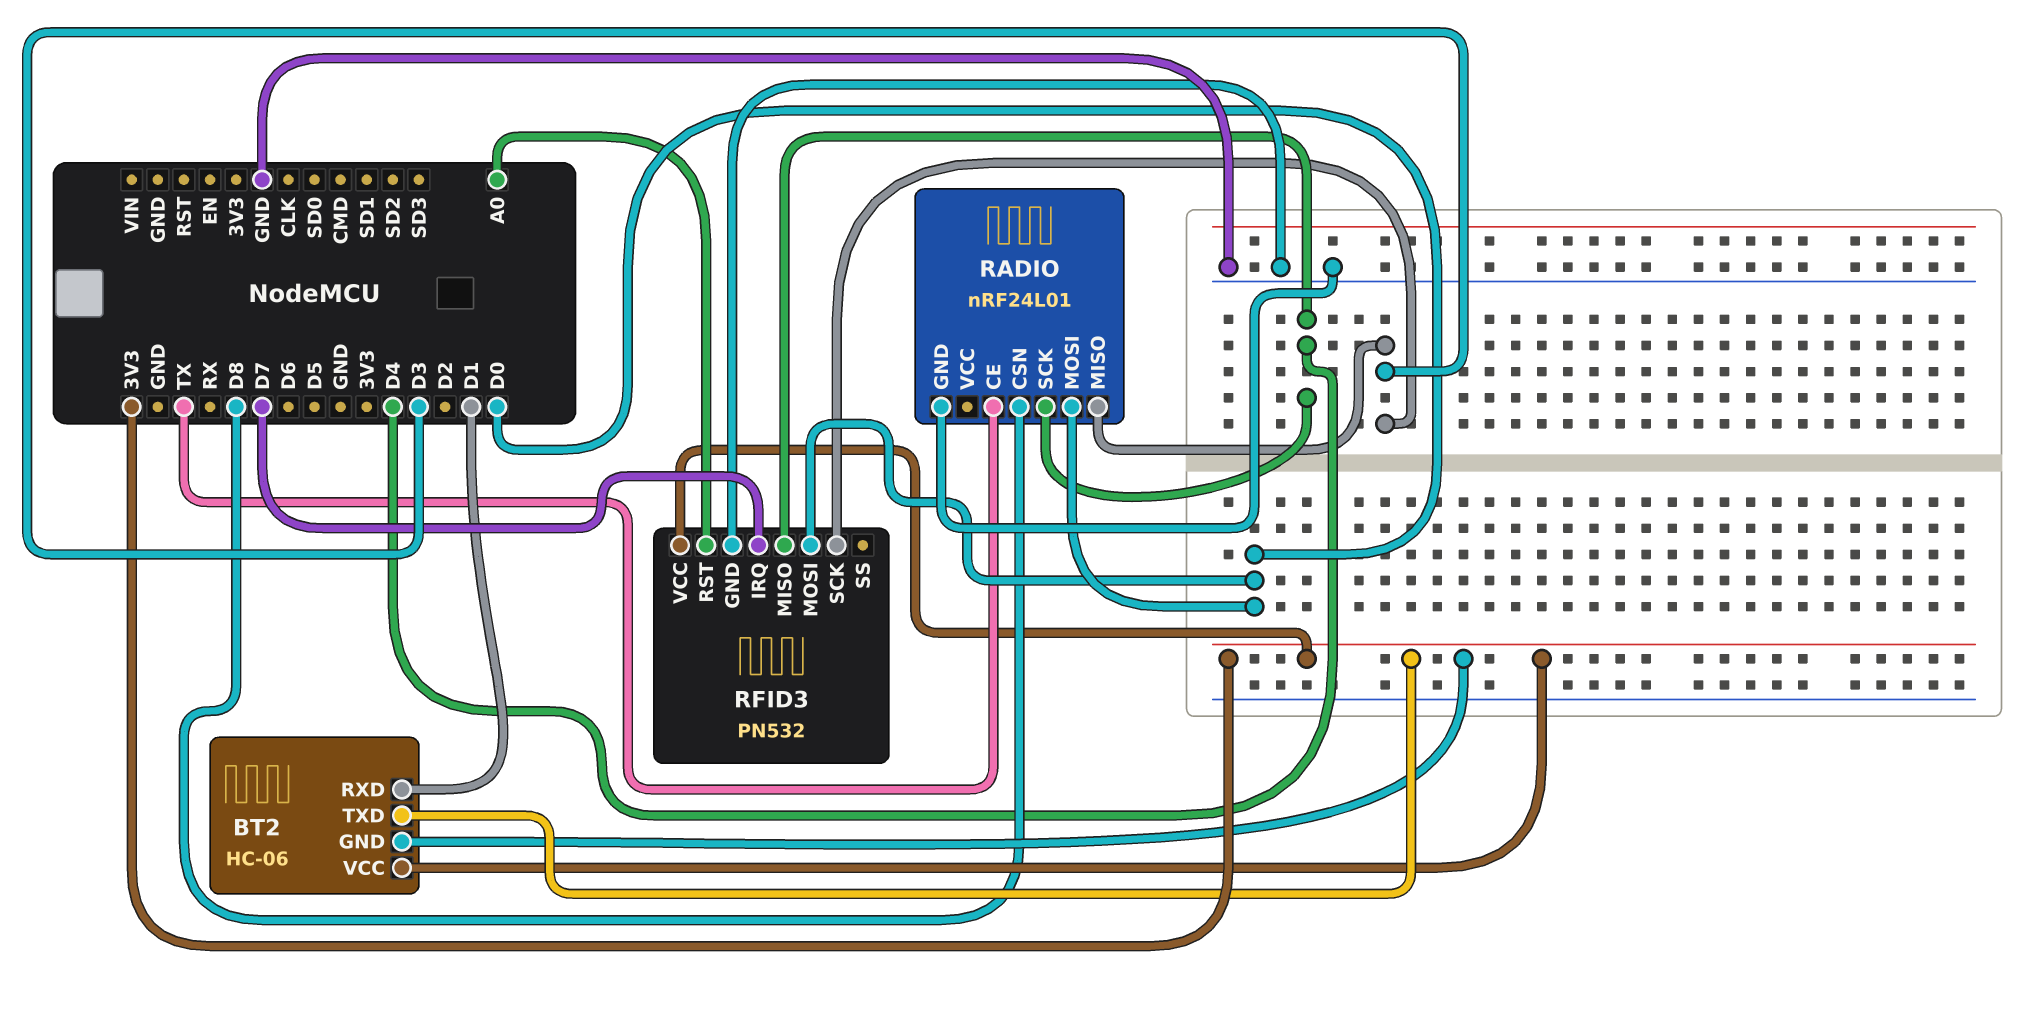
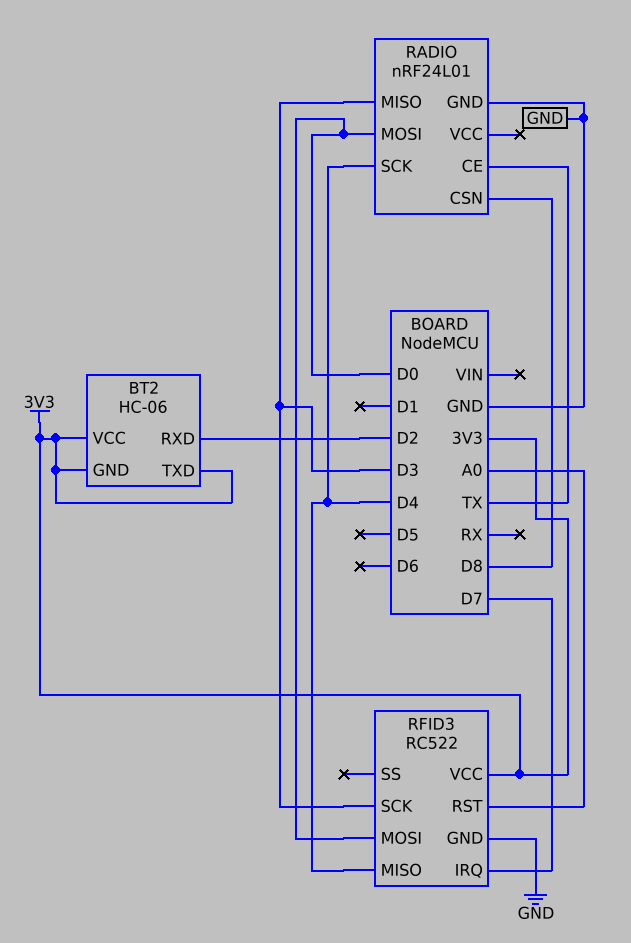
BT2 pin RXD: D1 -> D2
RFID3: PN532 -> RC522

